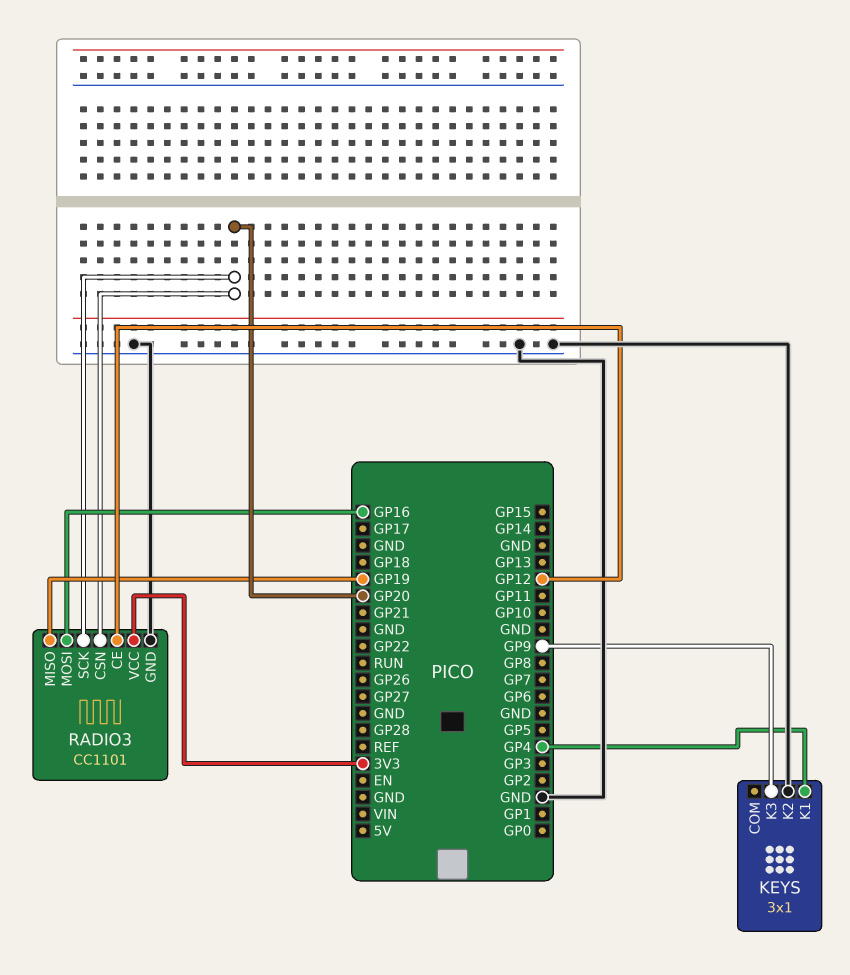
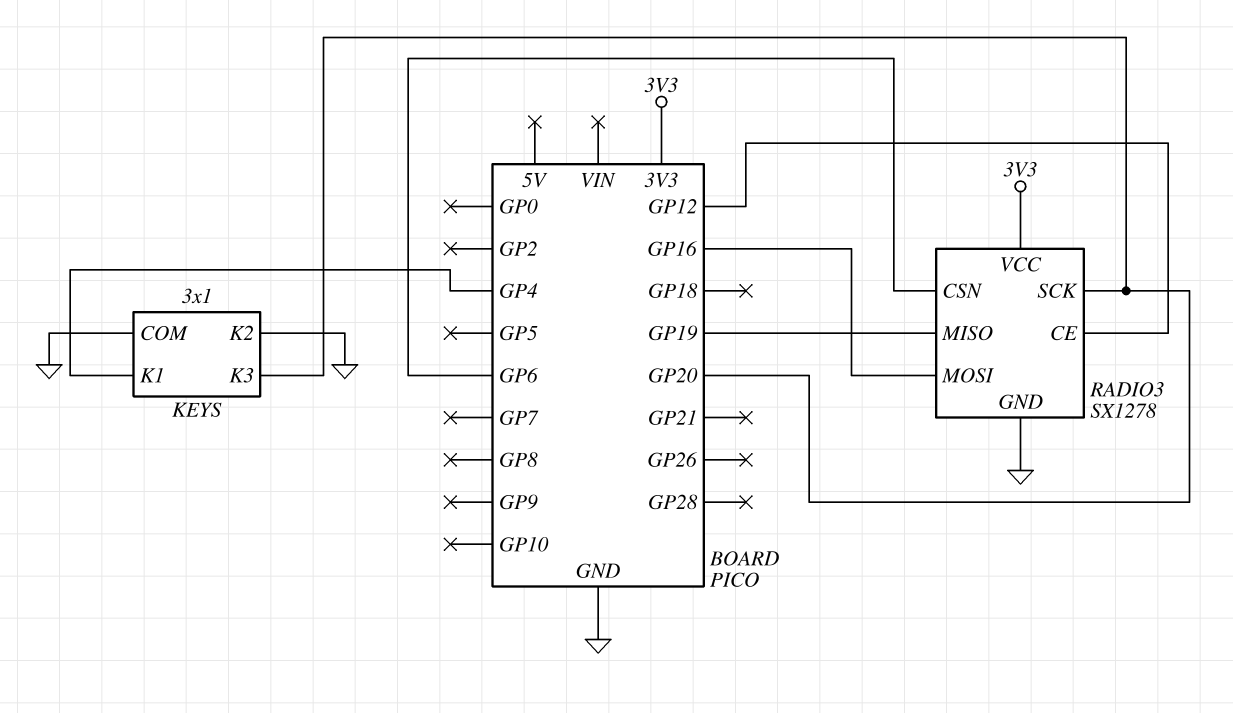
KEYS pin COM: none -> GND
KEYS pin K3: GP9 -> GP20
RADIO3: CC1101 -> SX1278
RADIO3 pin CSN: GP20 -> GP6

